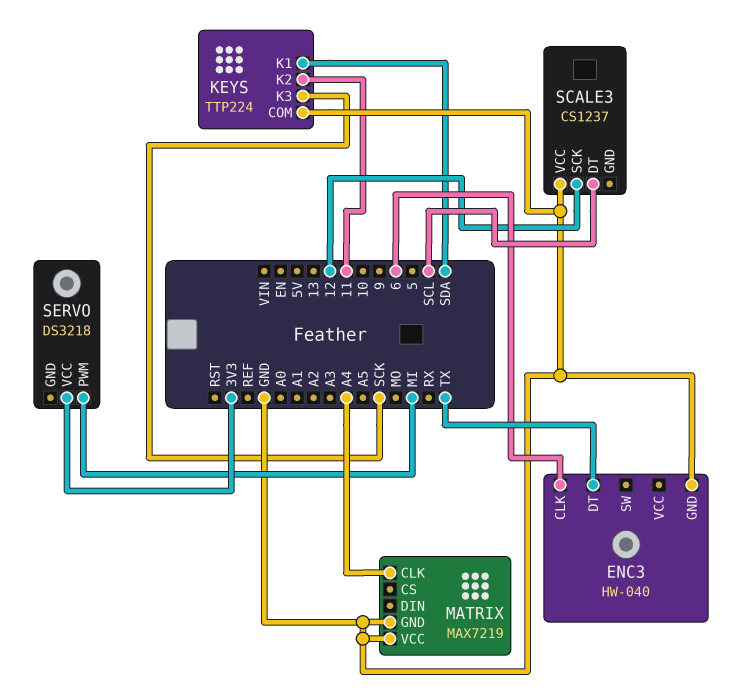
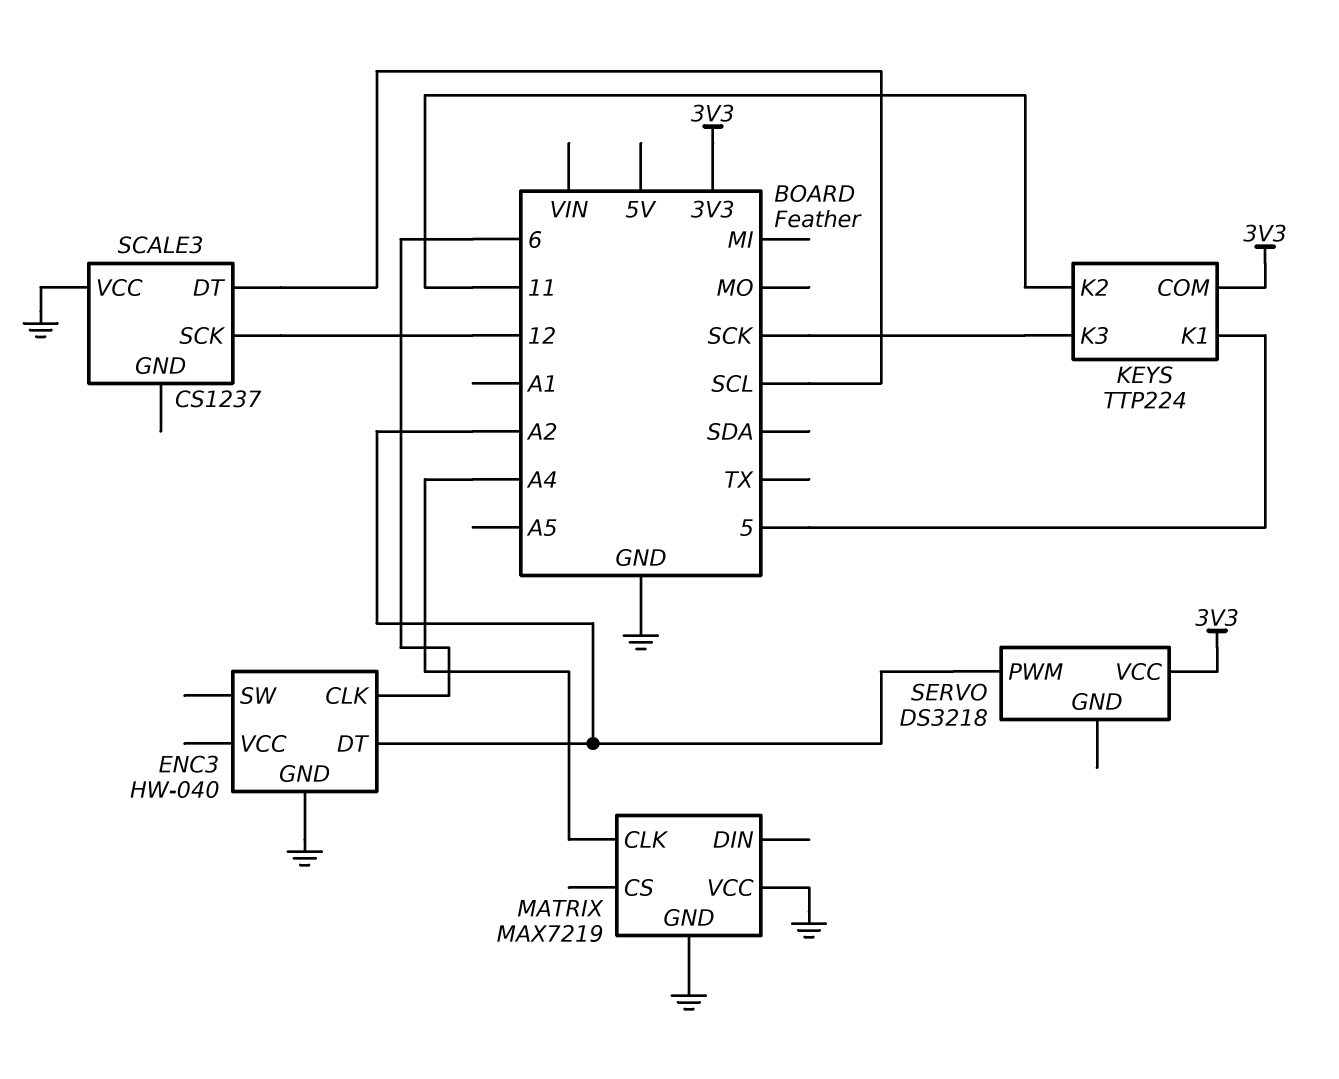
ENC3 pin DT: TX -> A2
KEYS pin COM: GND -> 3V3
KEYS pin K1: SDA -> 5
SERVO pin PWM: MI -> A2

